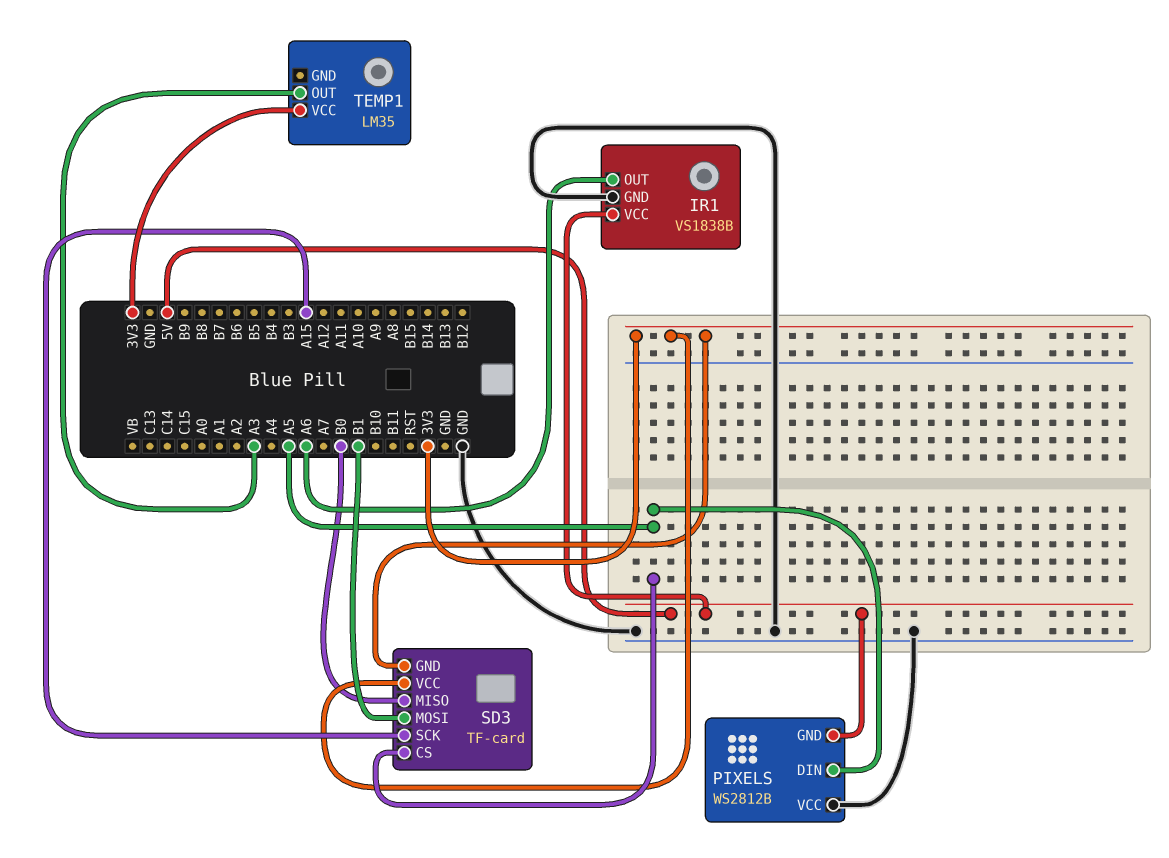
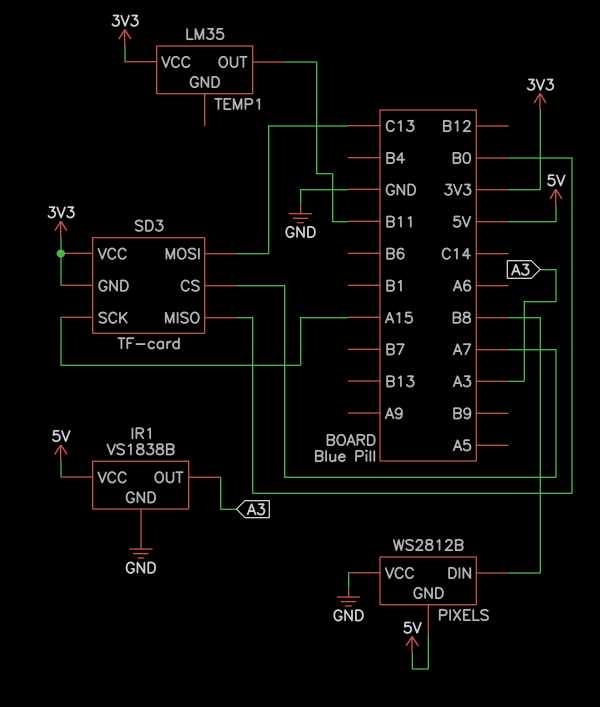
IR1 pin OUT: A6 -> A3
PIXELS pin DIN: A5 -> B8
SD3 pin CS: A5 -> A7
SD3 pin MOSI: B1 -> C13
TEMP1 pin OUT: A3 -> B11

